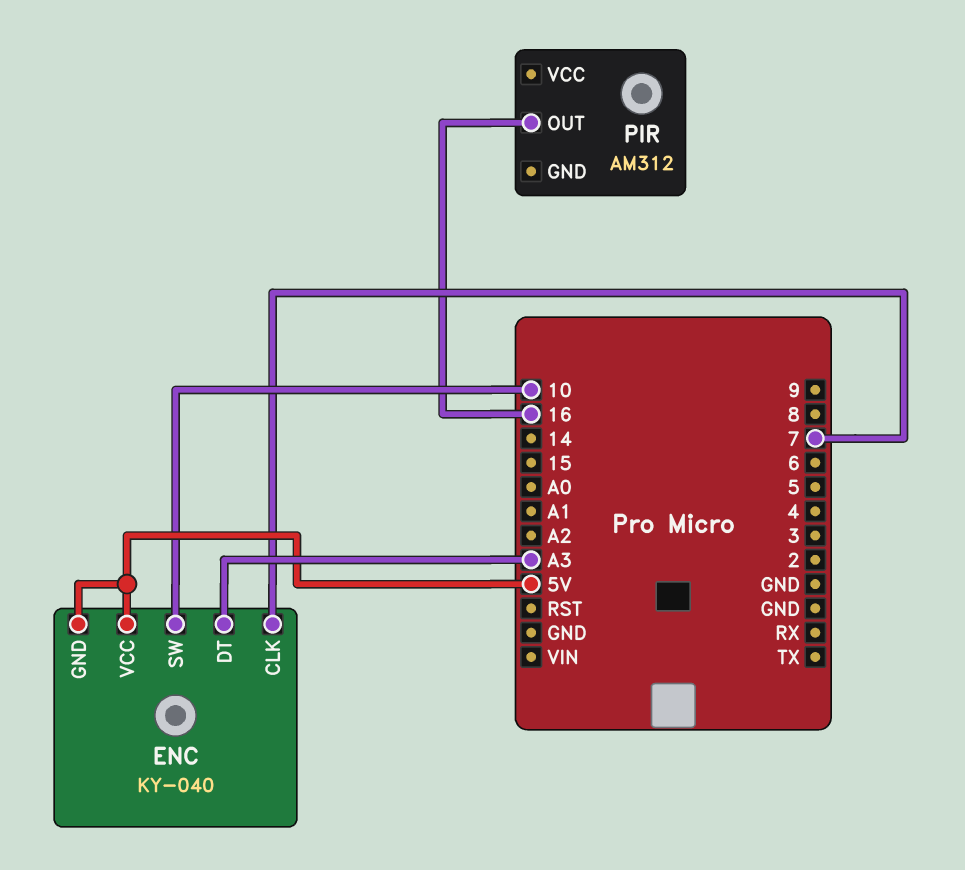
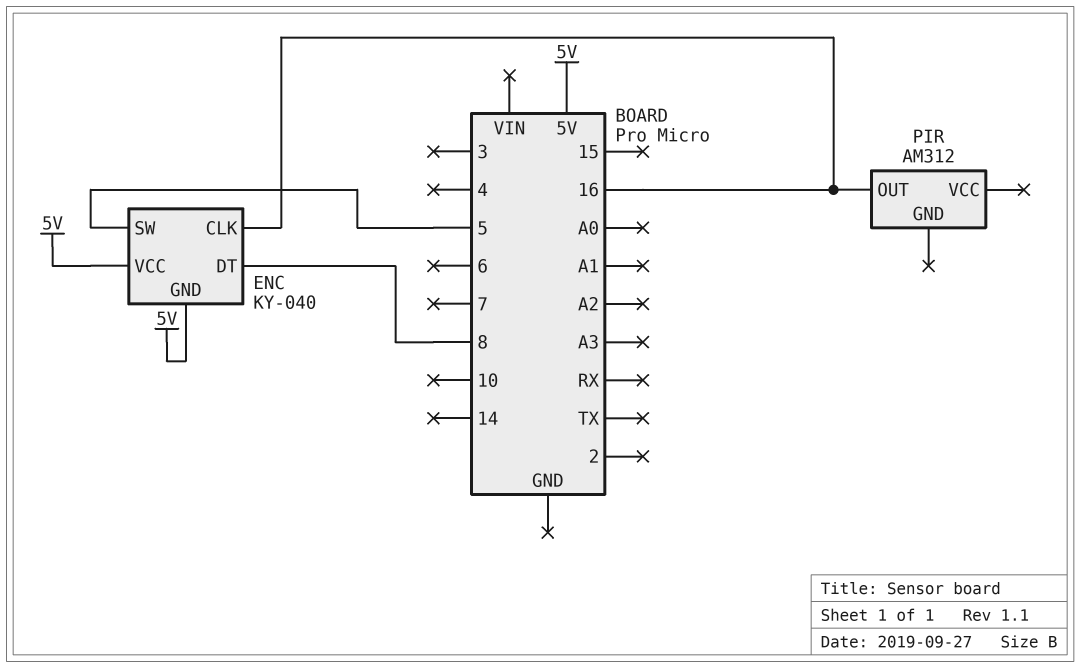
ENC pin CLK: 7 -> 16
ENC pin DT: A3 -> 8
ENC pin SW: 10 -> 5

